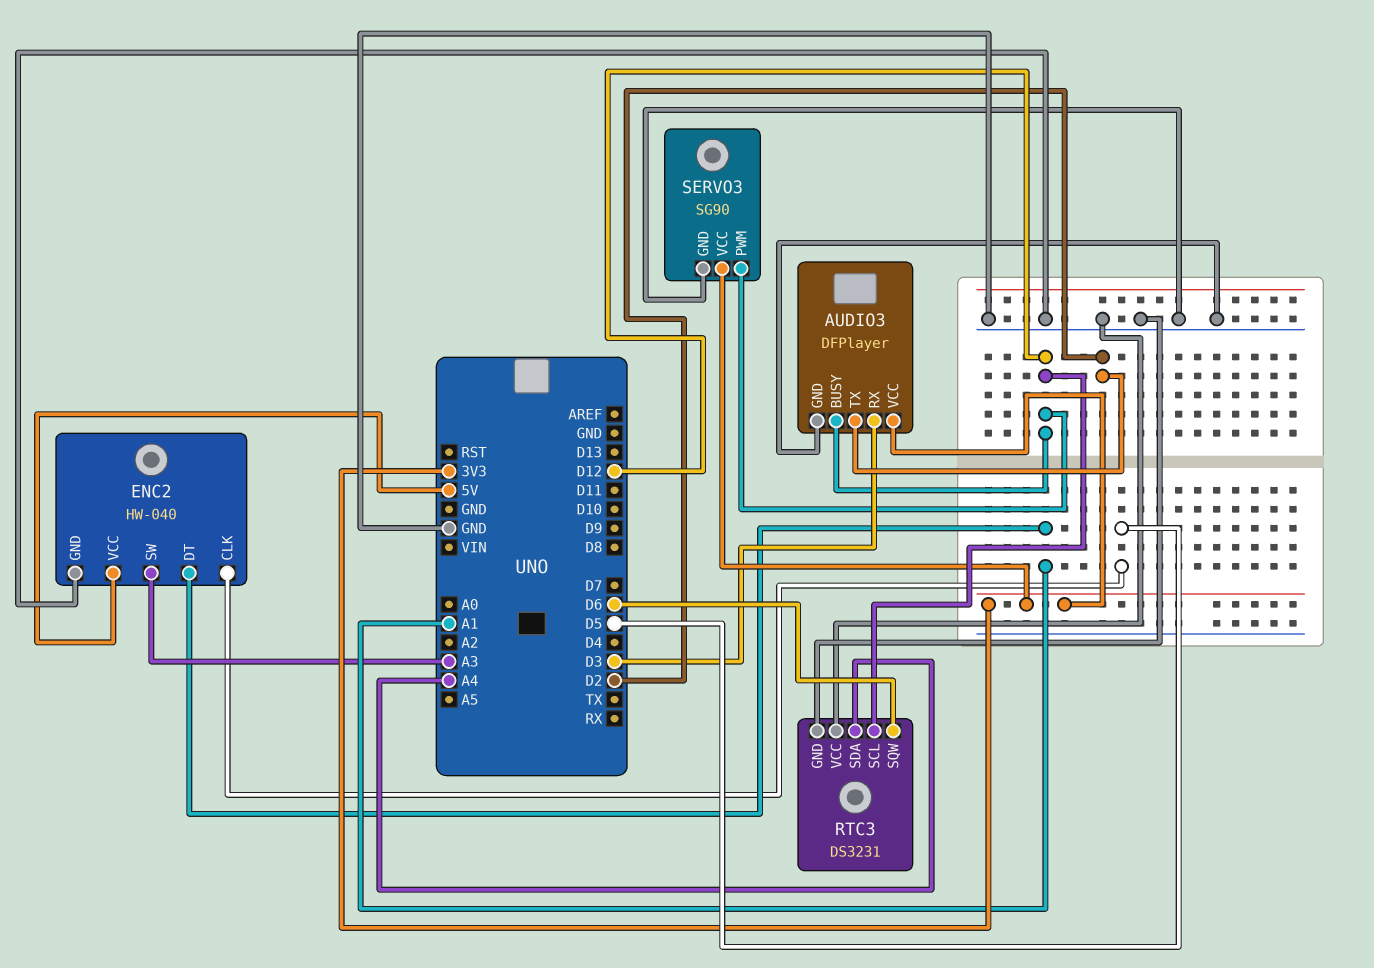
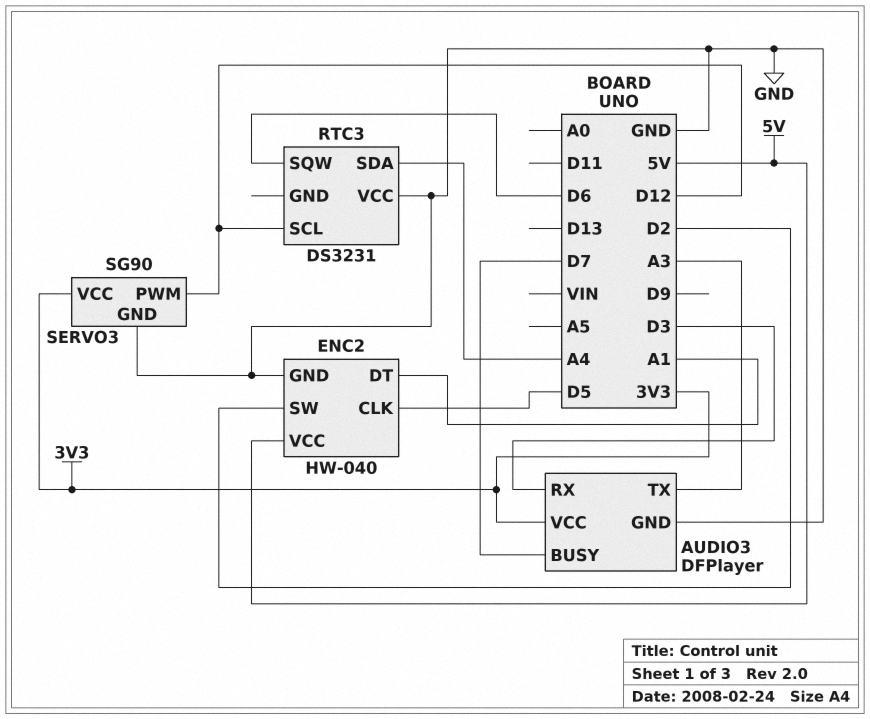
AUDIO3 pin BUSY: D12 -> D7
AUDIO3 pin TX: D2 -> A3
ENC2 pin SW: A3 -> D2
RTC3 pin GND: GND -> none

